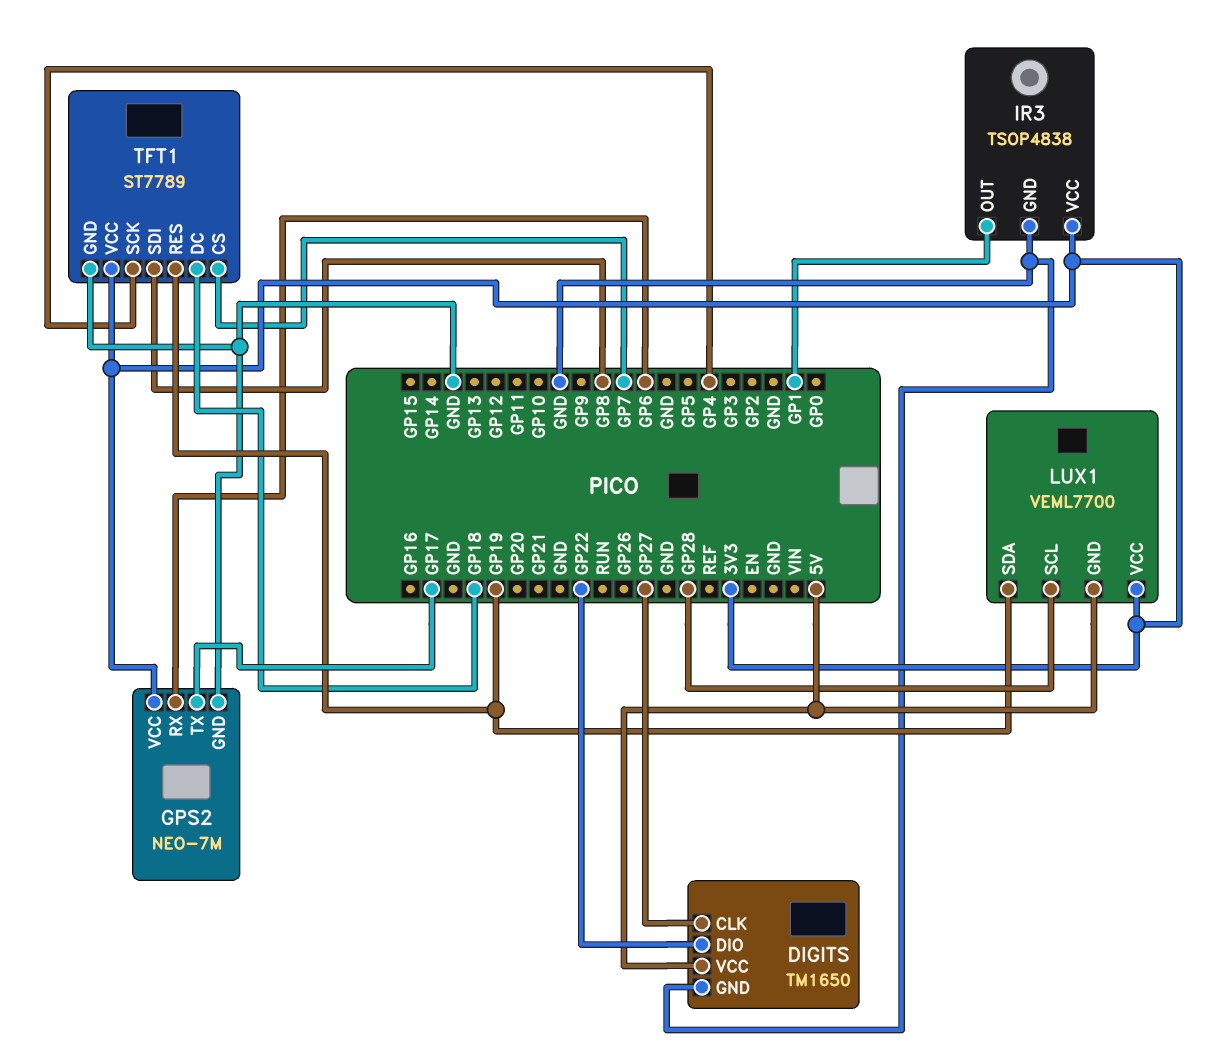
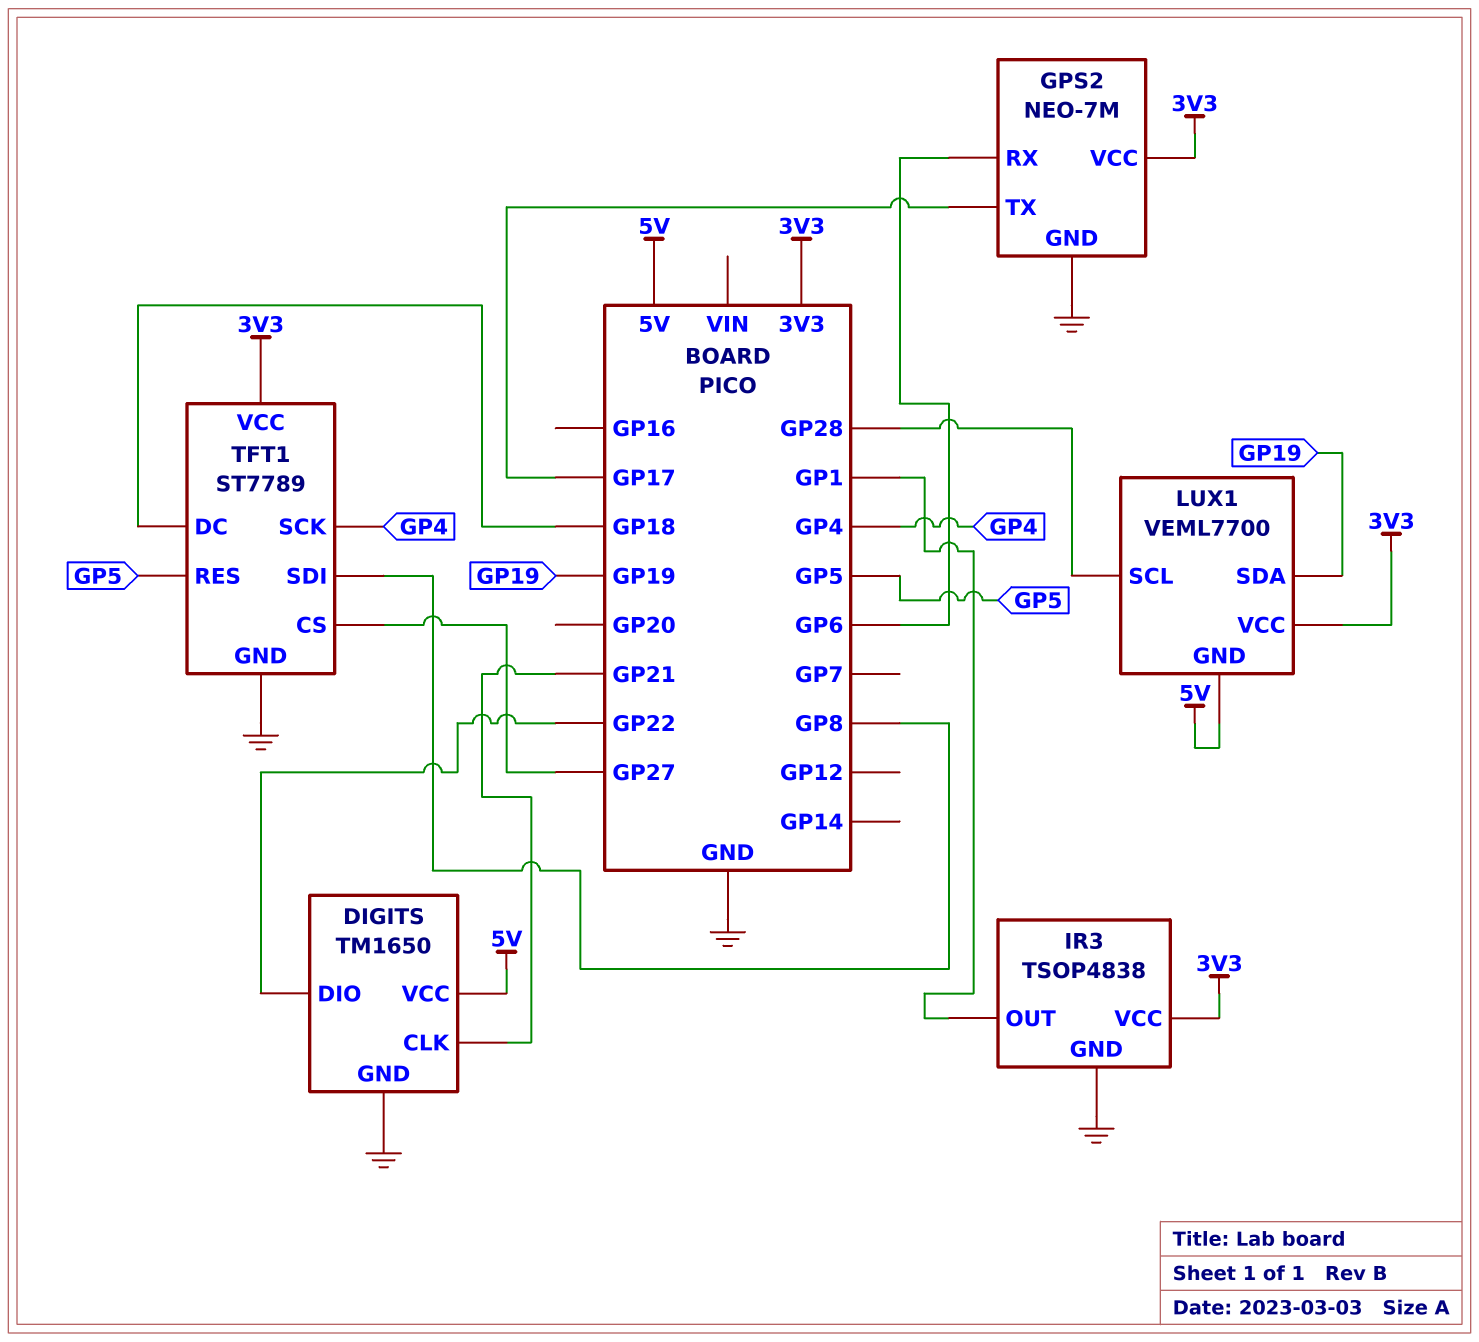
DIGITS pin CLK: GP27 -> GP21
TFT1 pin CS: GP7 -> GP27
TFT1 pin RES: GP19 -> GP5

